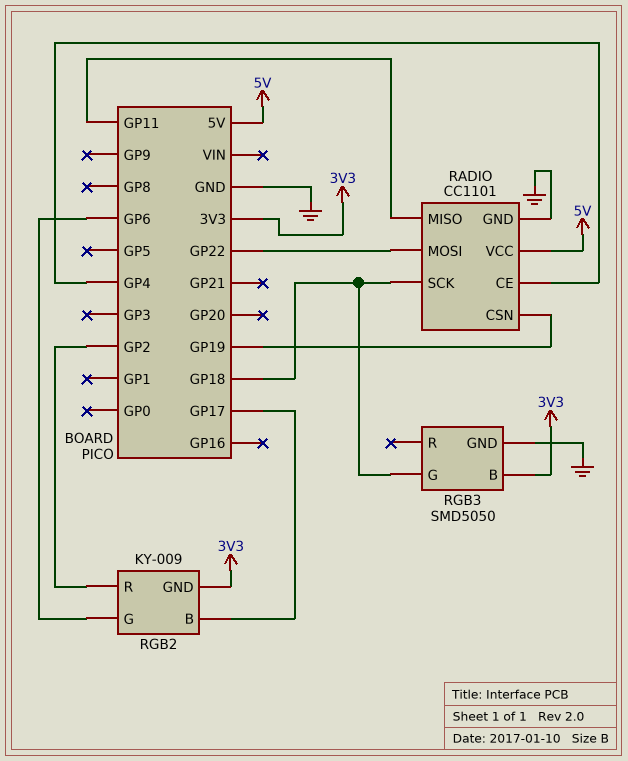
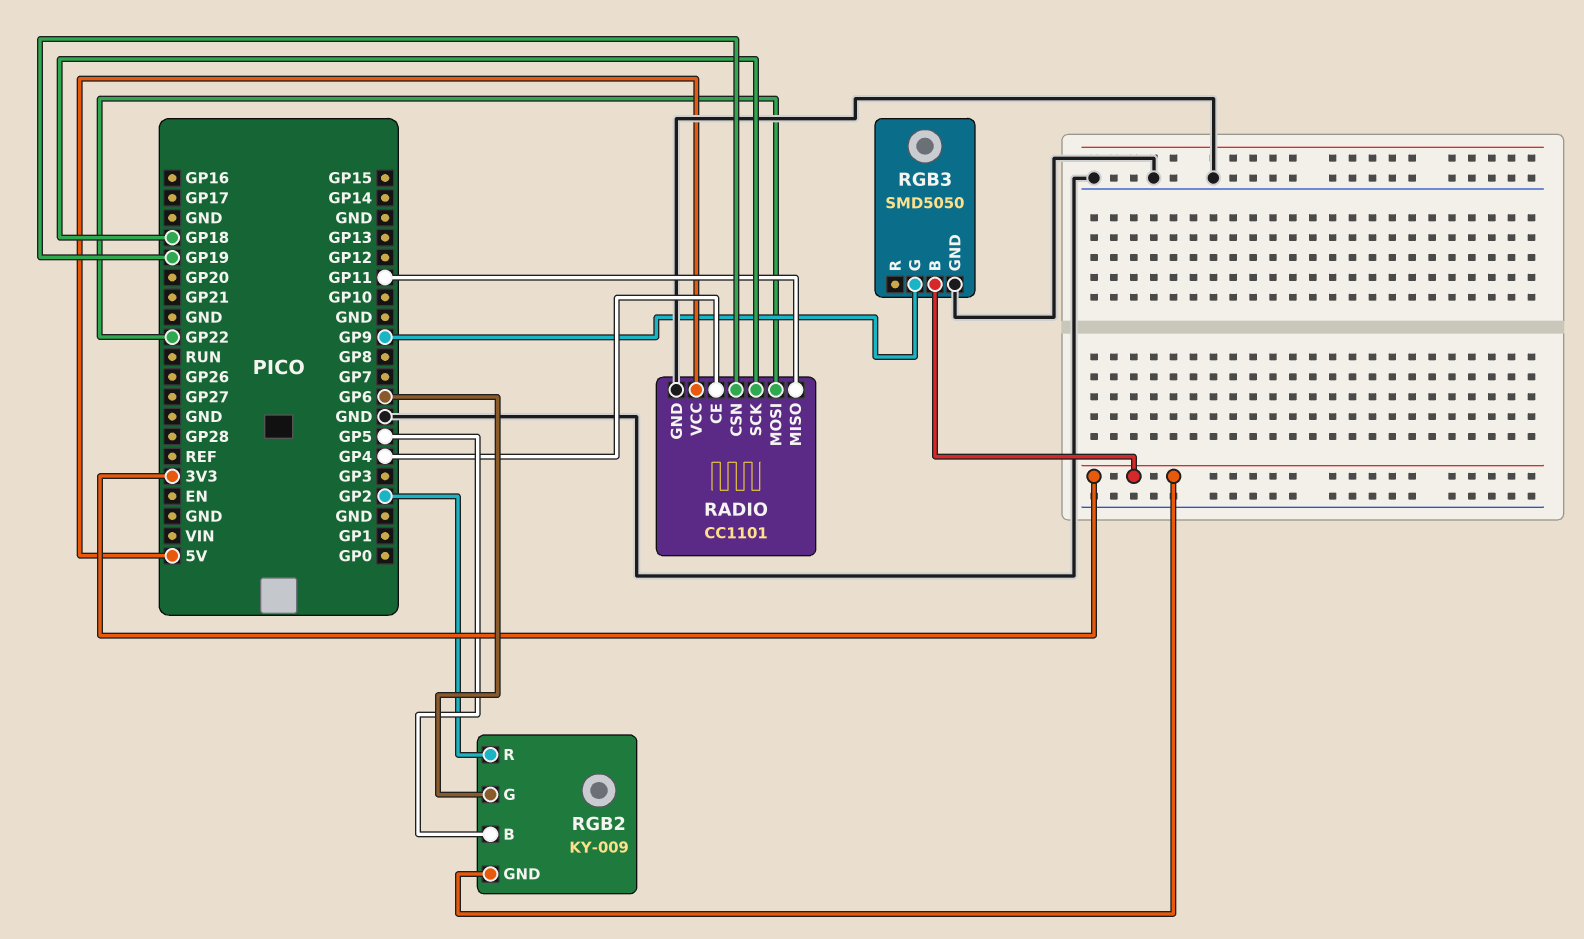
RGB2 pin B: GP17 -> GP5
RGB3 pin G: GP18 -> GP9

